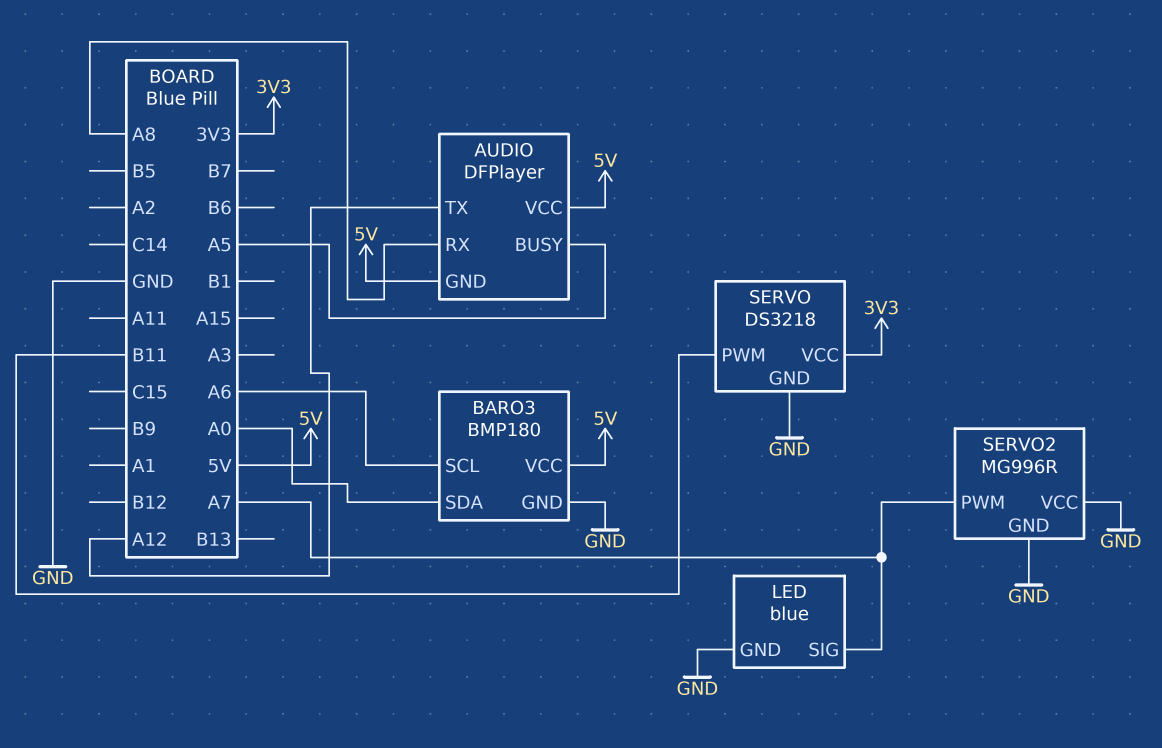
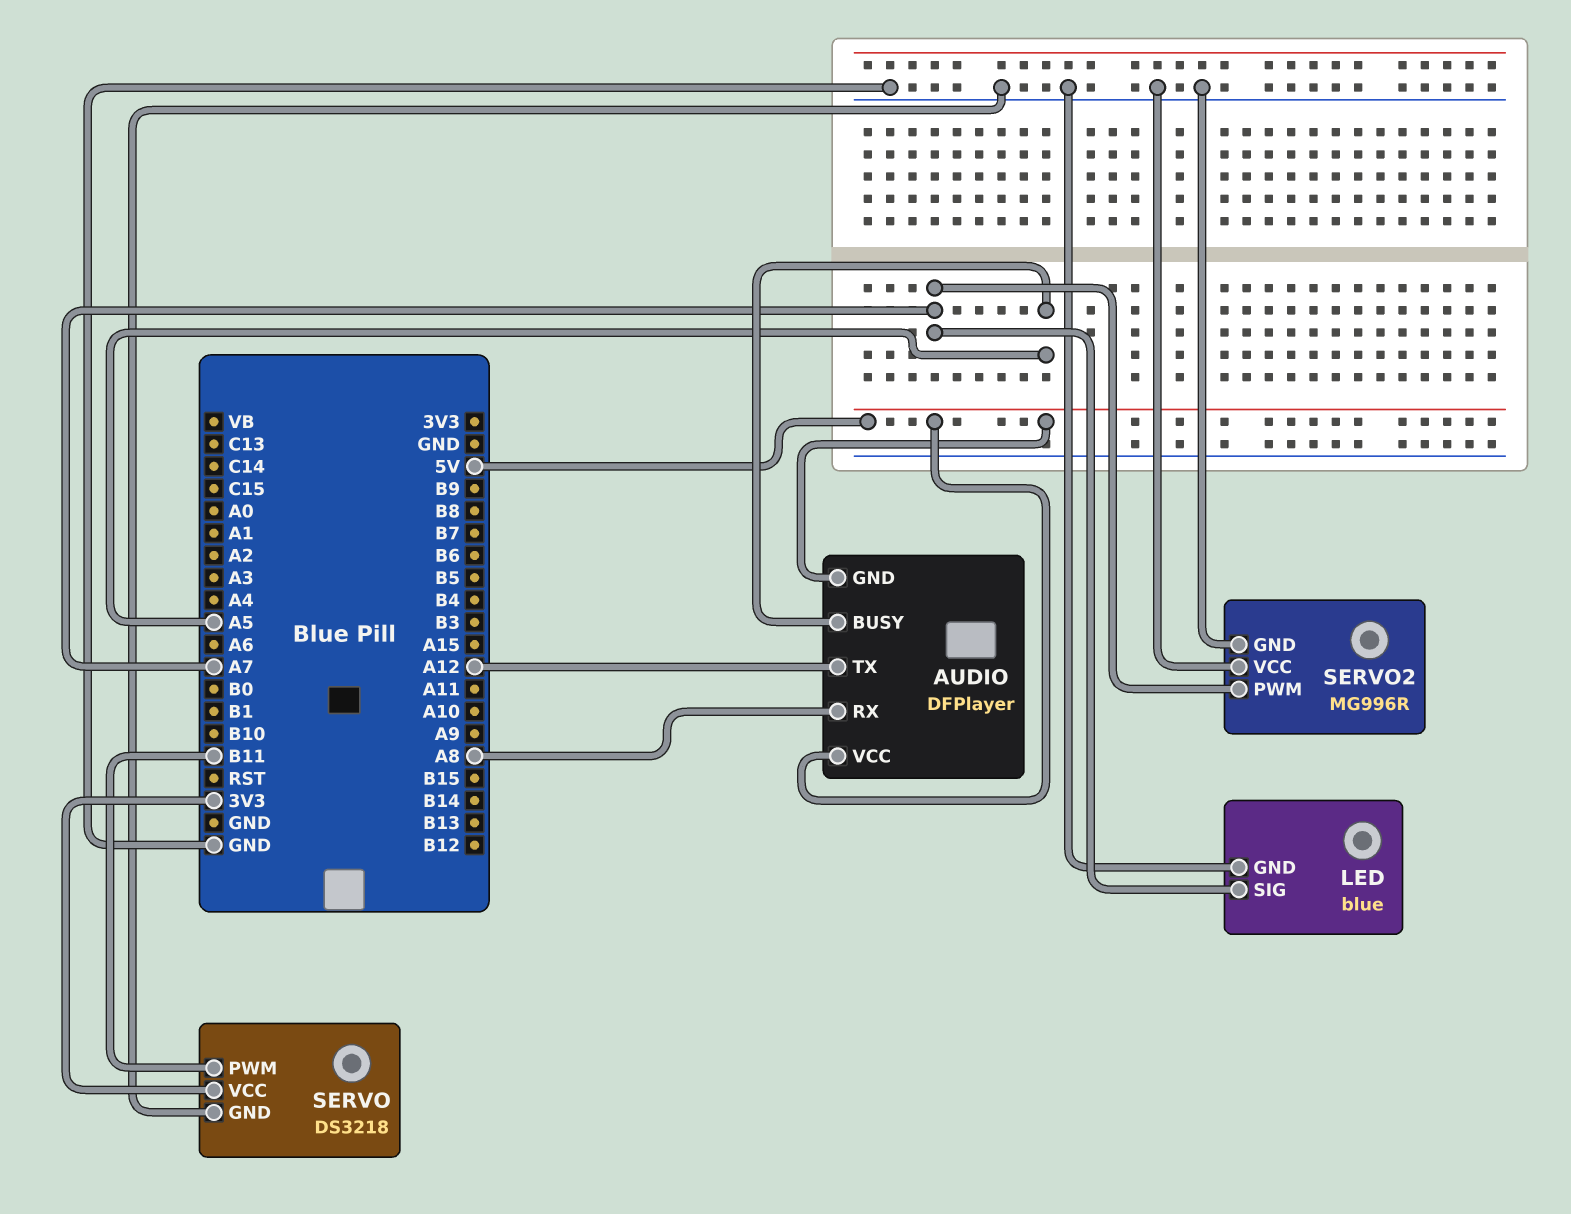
BARO3: BMP180 -> none
BARO3 pin GND: GND -> none
BARO3 pin SCL: A6 -> none
BARO3 pin SDA: A0 -> none
BARO3 pin VCC: 5V -> none

